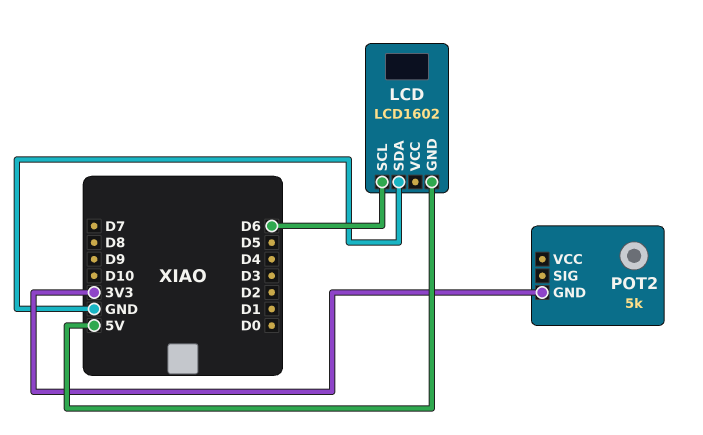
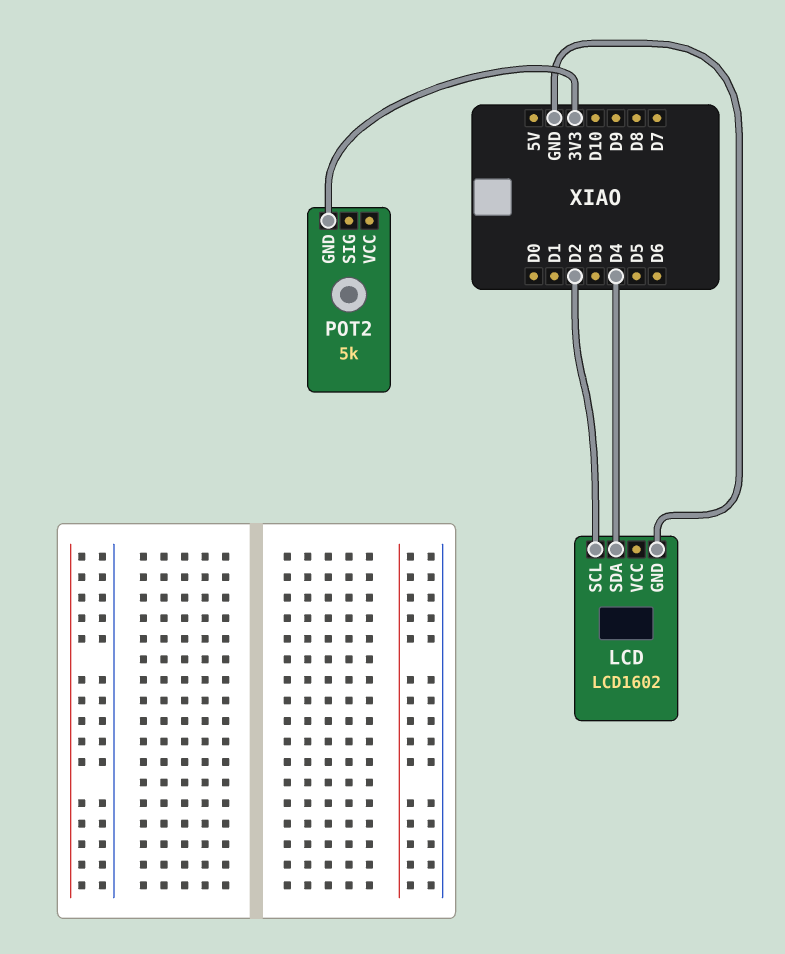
LCD pin GND: 5V -> GND
LCD pin SCL: D6 -> D2
LCD pin SDA: GND -> D4

